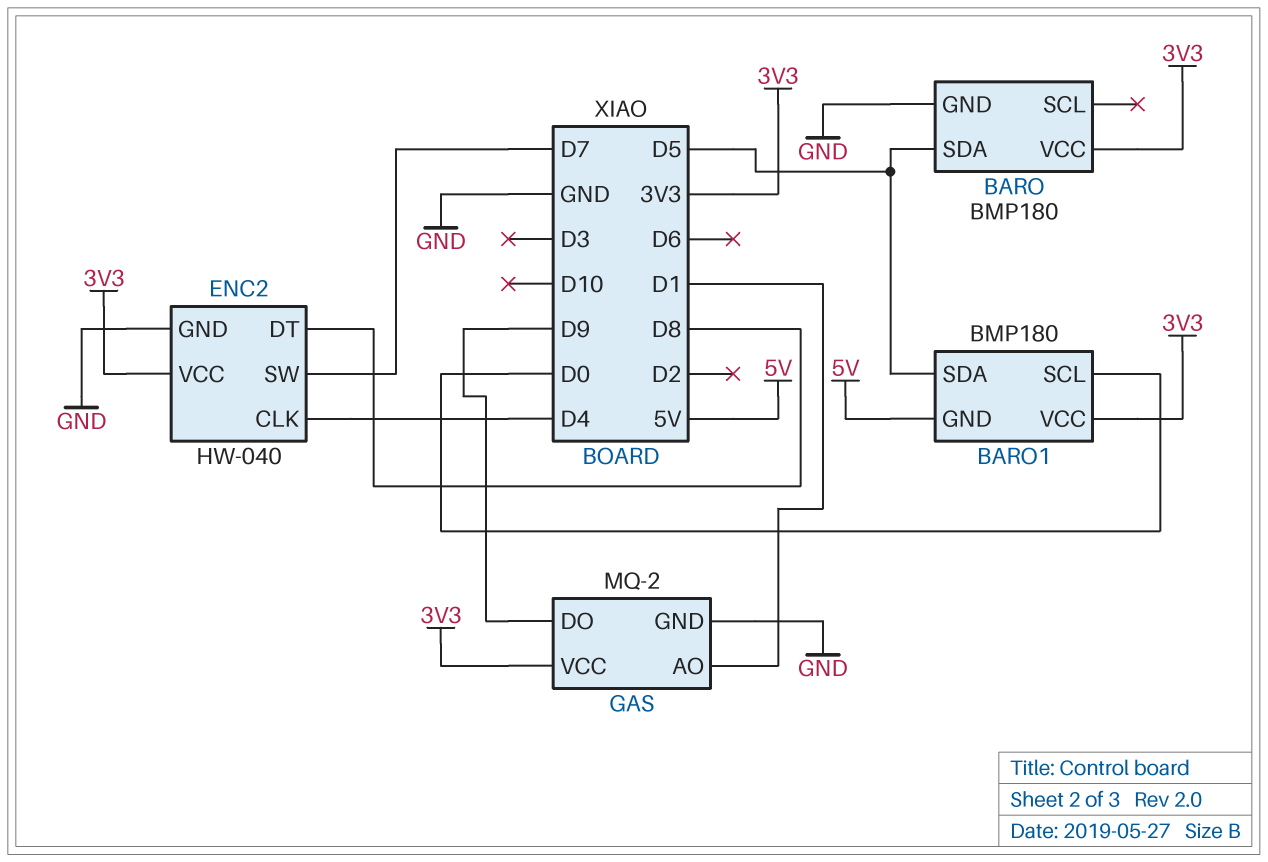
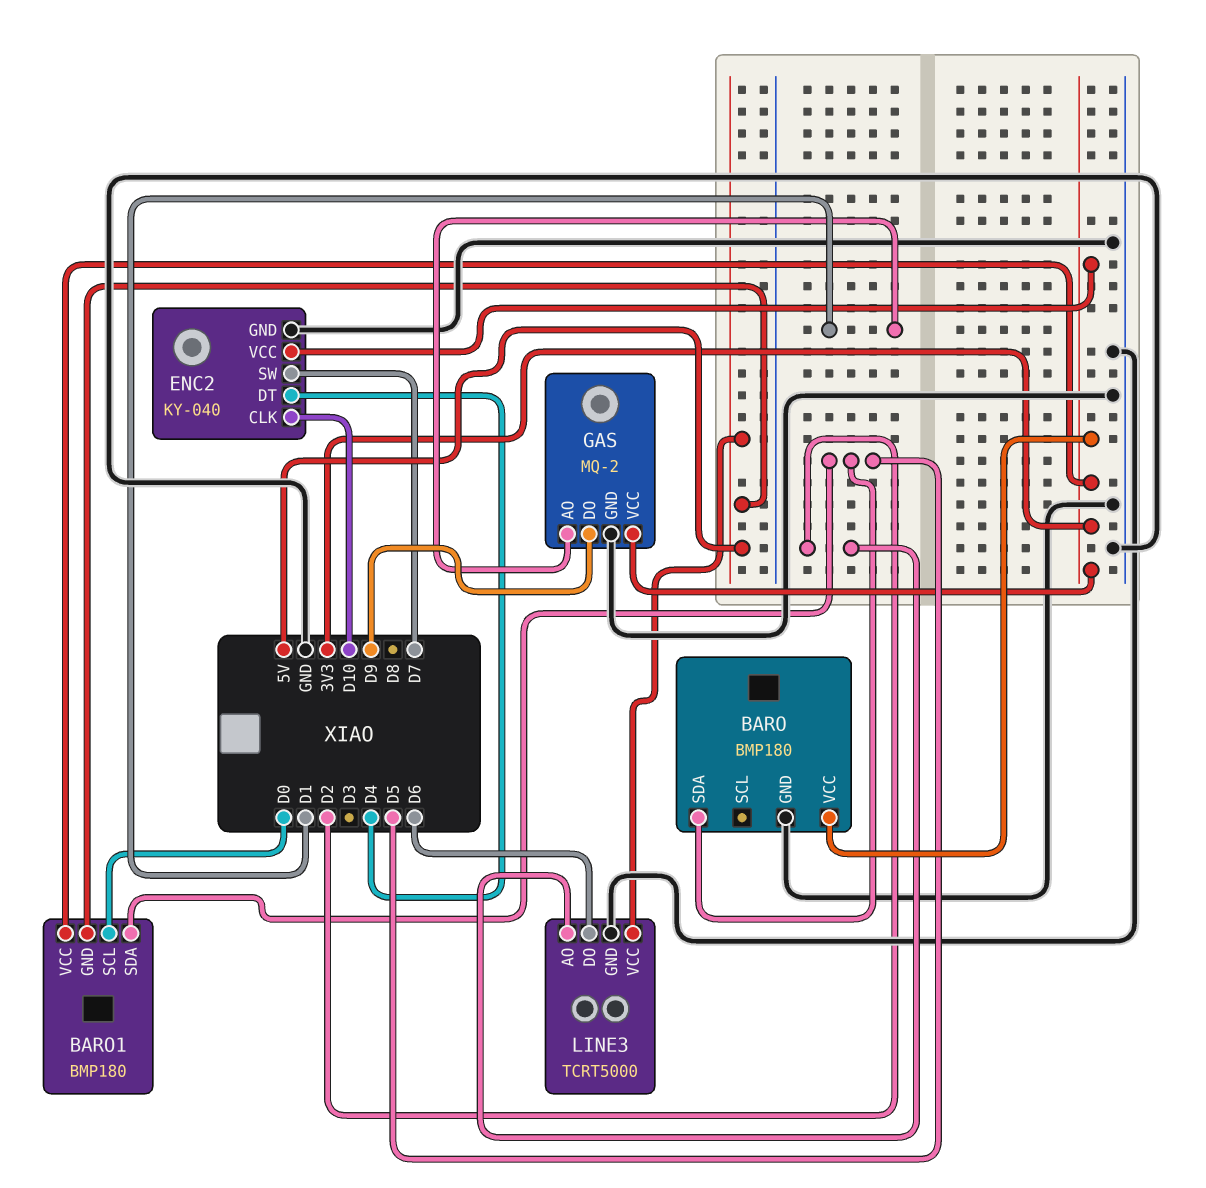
ENC2: HW-040 -> KY-040
ENC2 pin CLK: D4 -> D10
ENC2 pin DT: D8 -> D4
LINE3: none -> TCRT5000
LINE3 pin AO: none -> D2
LINE3 pin DO: none -> D6
LINE3 pin GND: none -> GND
LINE3 pin VCC: none -> 5V

